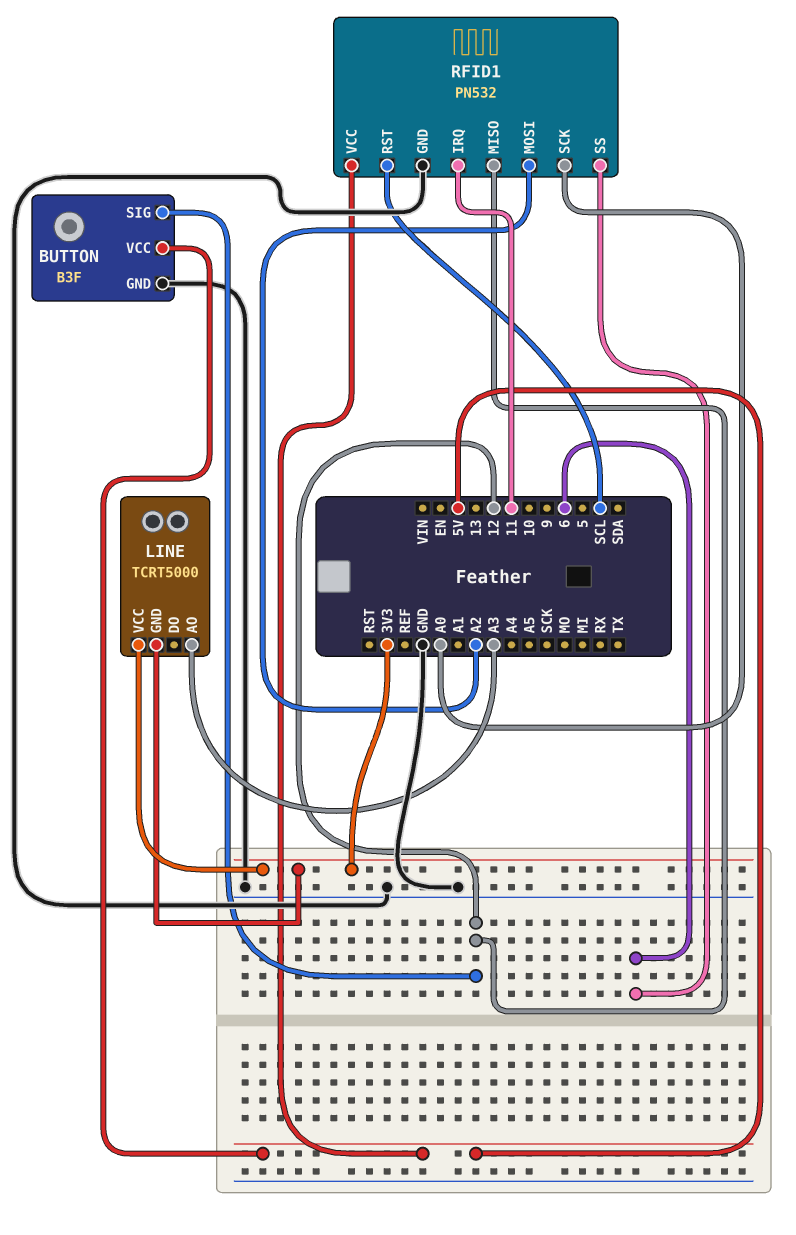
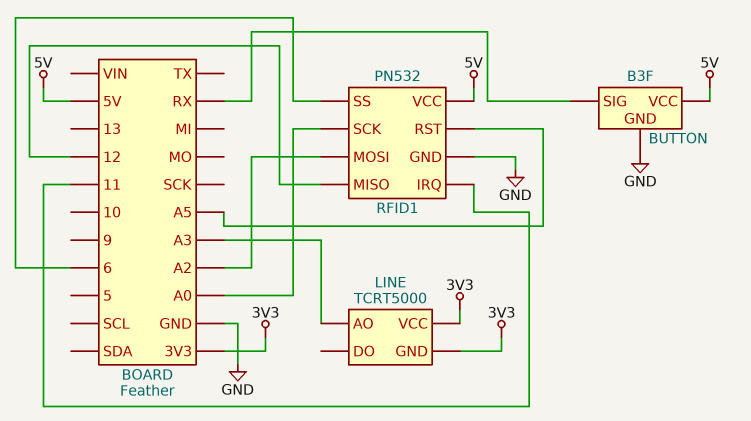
BUTTON pin SIG: 12 -> RX
RFID1 pin RST: SCL -> A5

